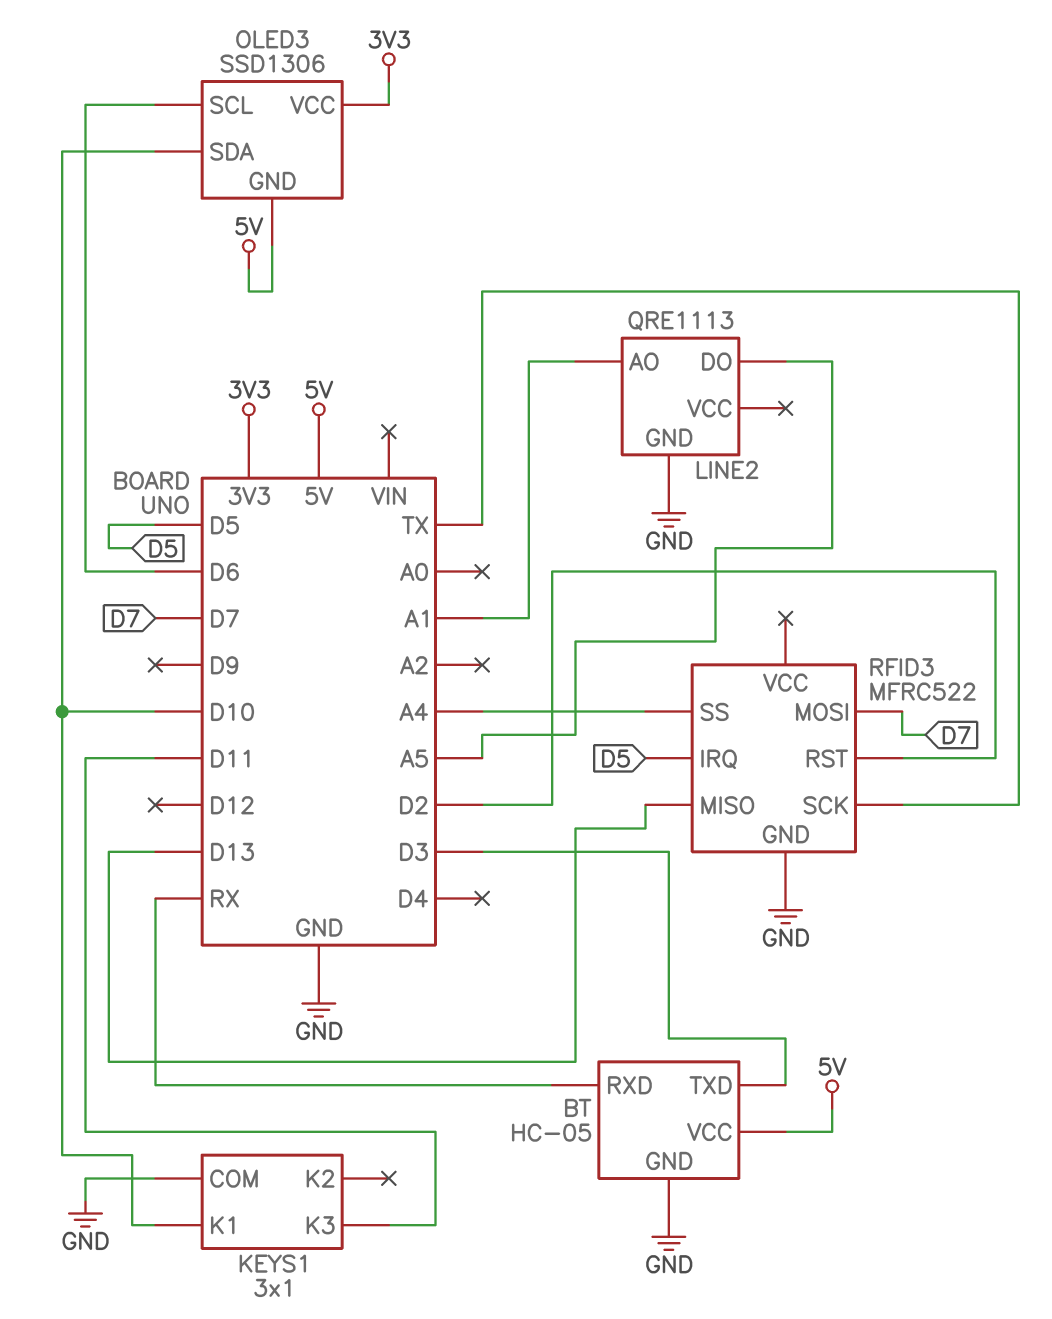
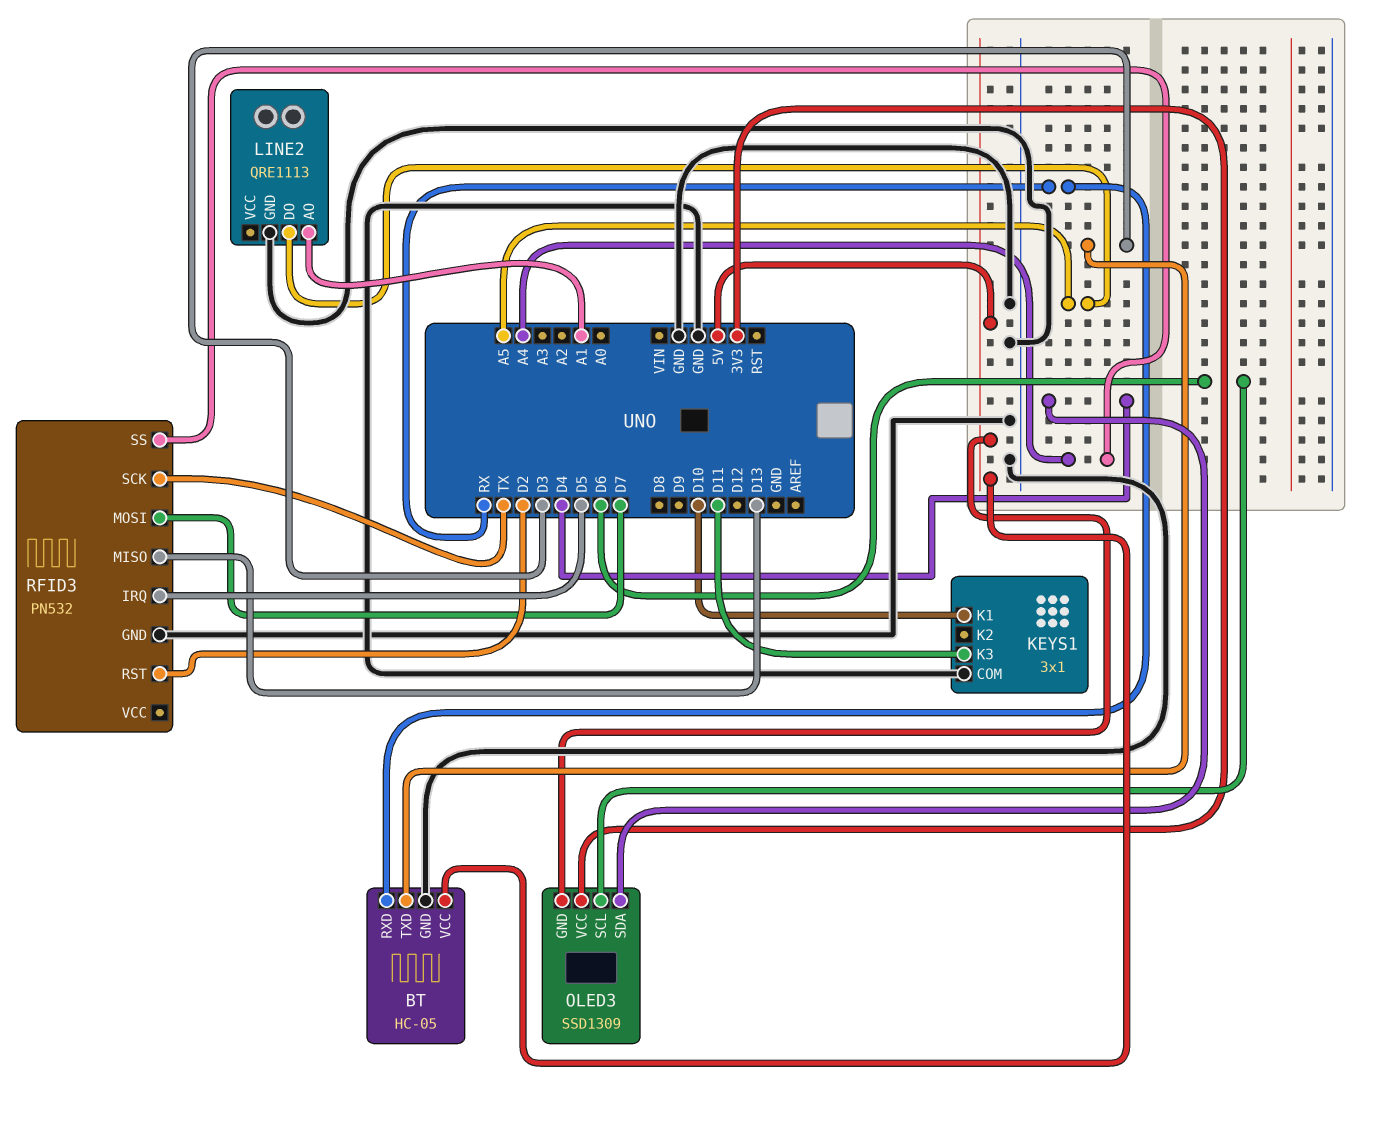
OLED3: SSD1306 -> SSD1309
OLED3 pin SDA: D10 -> D4
RFID3: MFRC522 -> PN532

